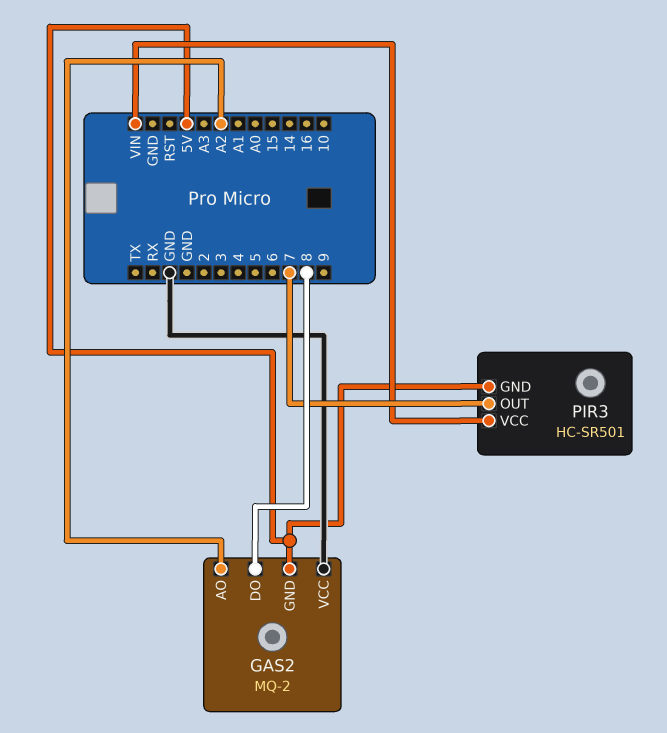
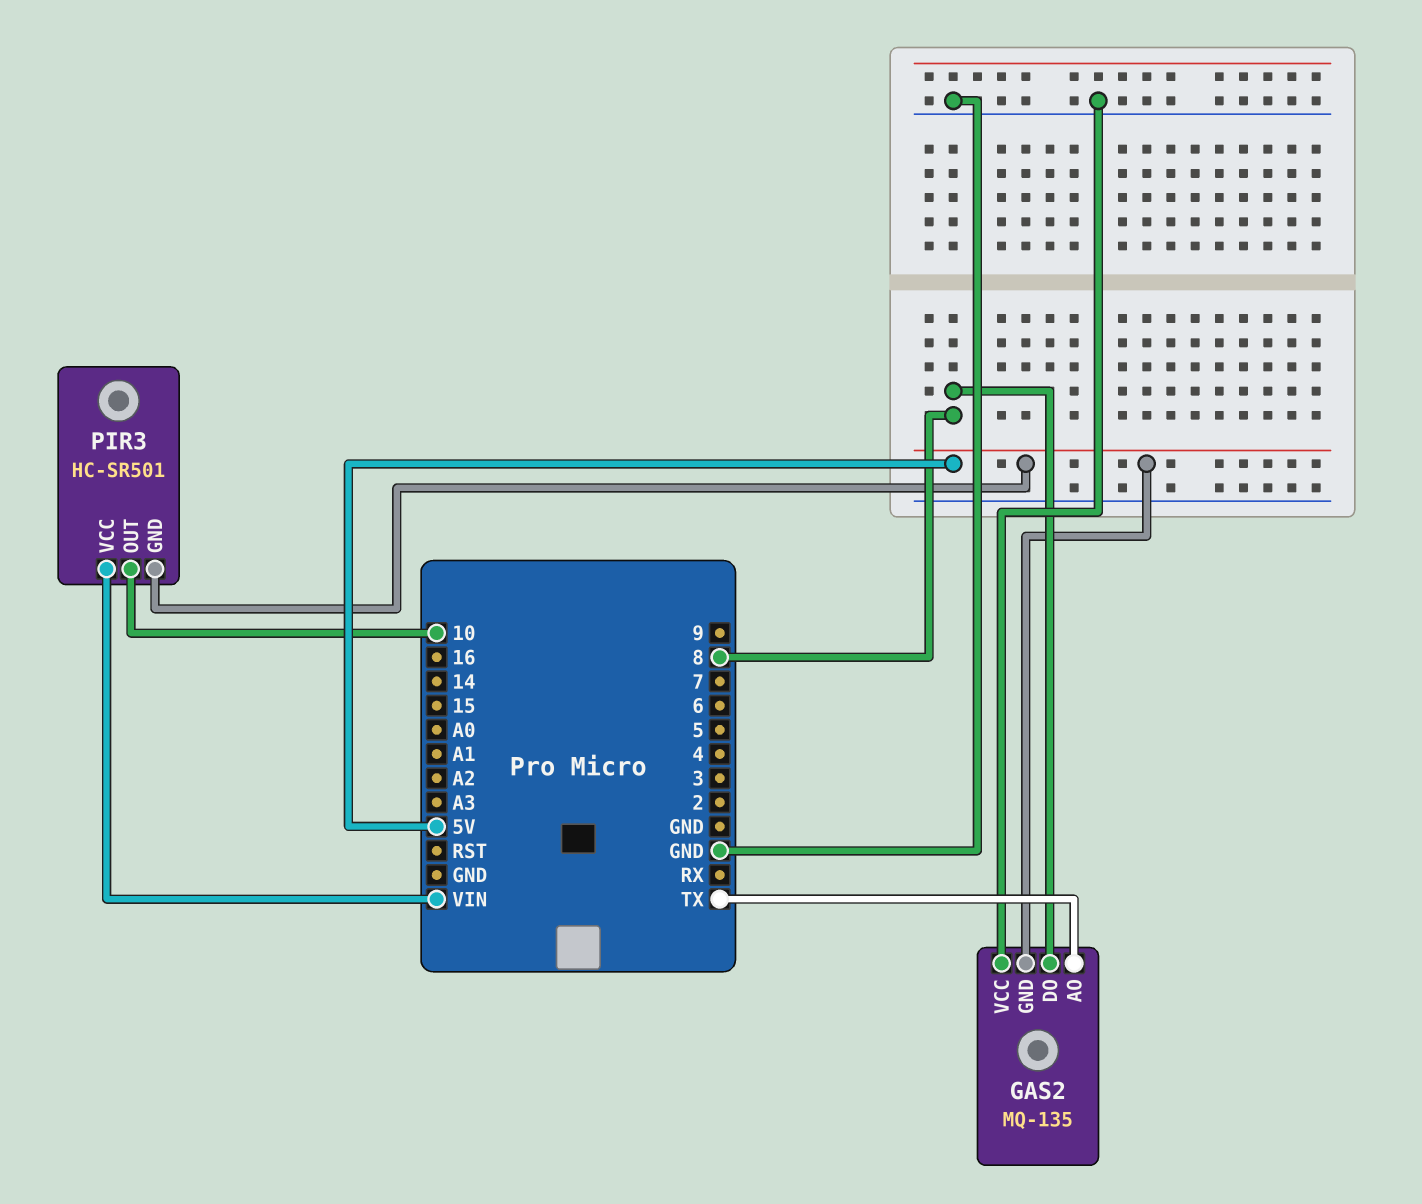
GAS2: MQ-2 -> MQ-135
GAS2 pin AO: A2 -> TX
PIR3 pin OUT: 7 -> 10

